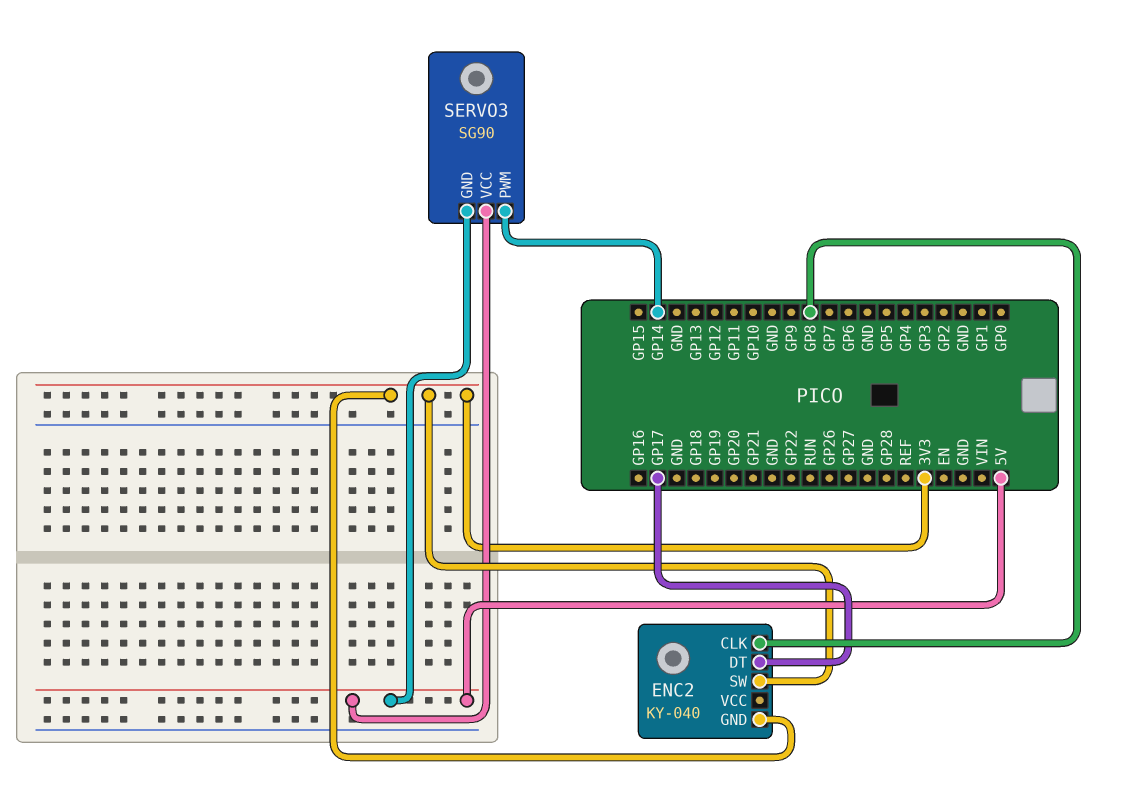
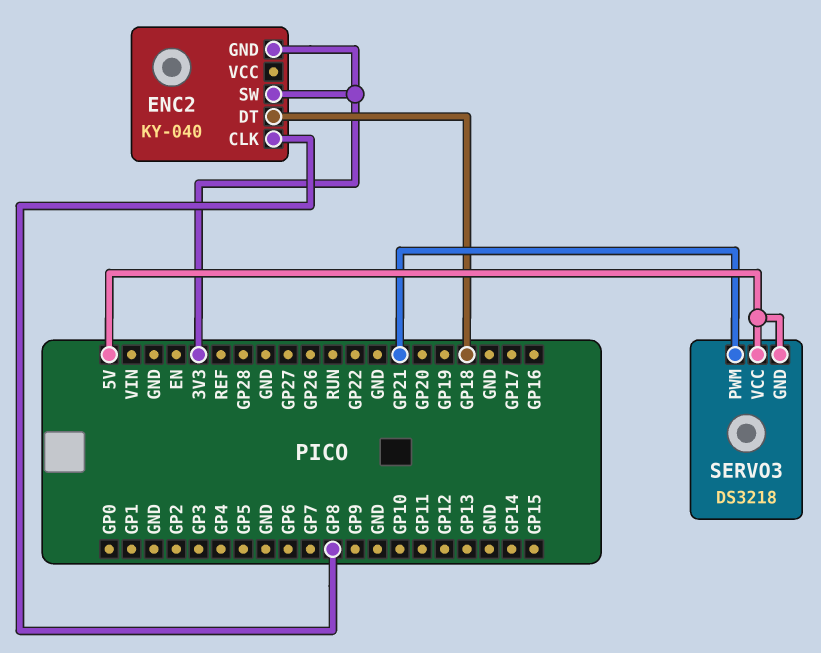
ENC2 pin DT: GP17 -> GP18
SERVO3: SG90 -> DS3218
SERVO3 pin PWM: GP14 -> GP21

